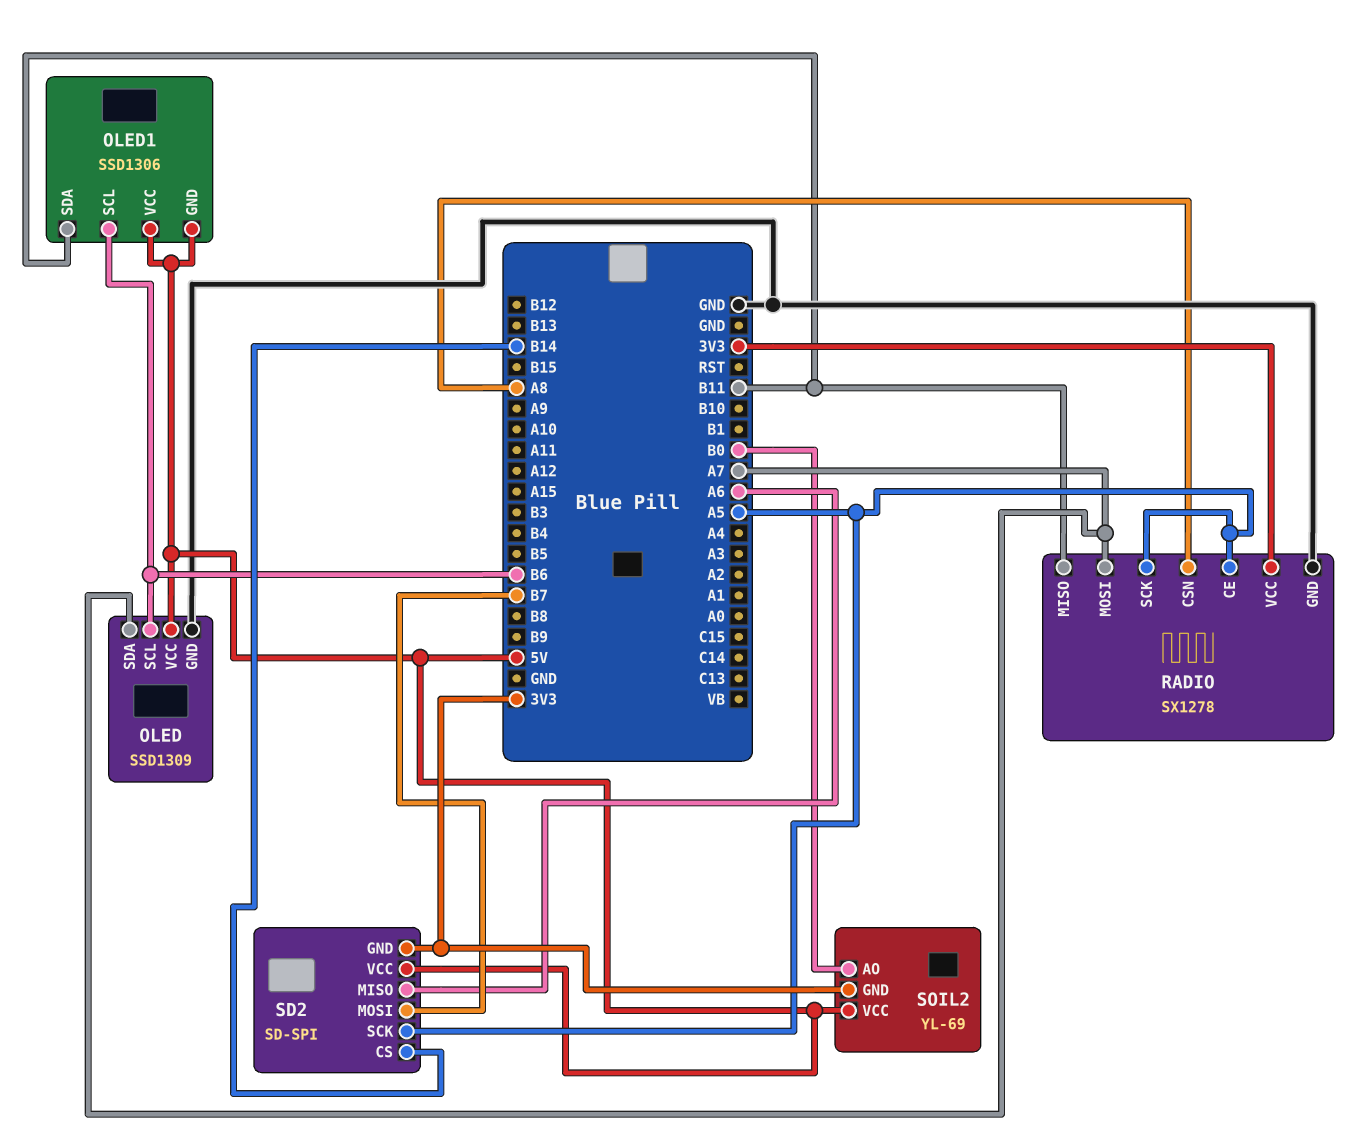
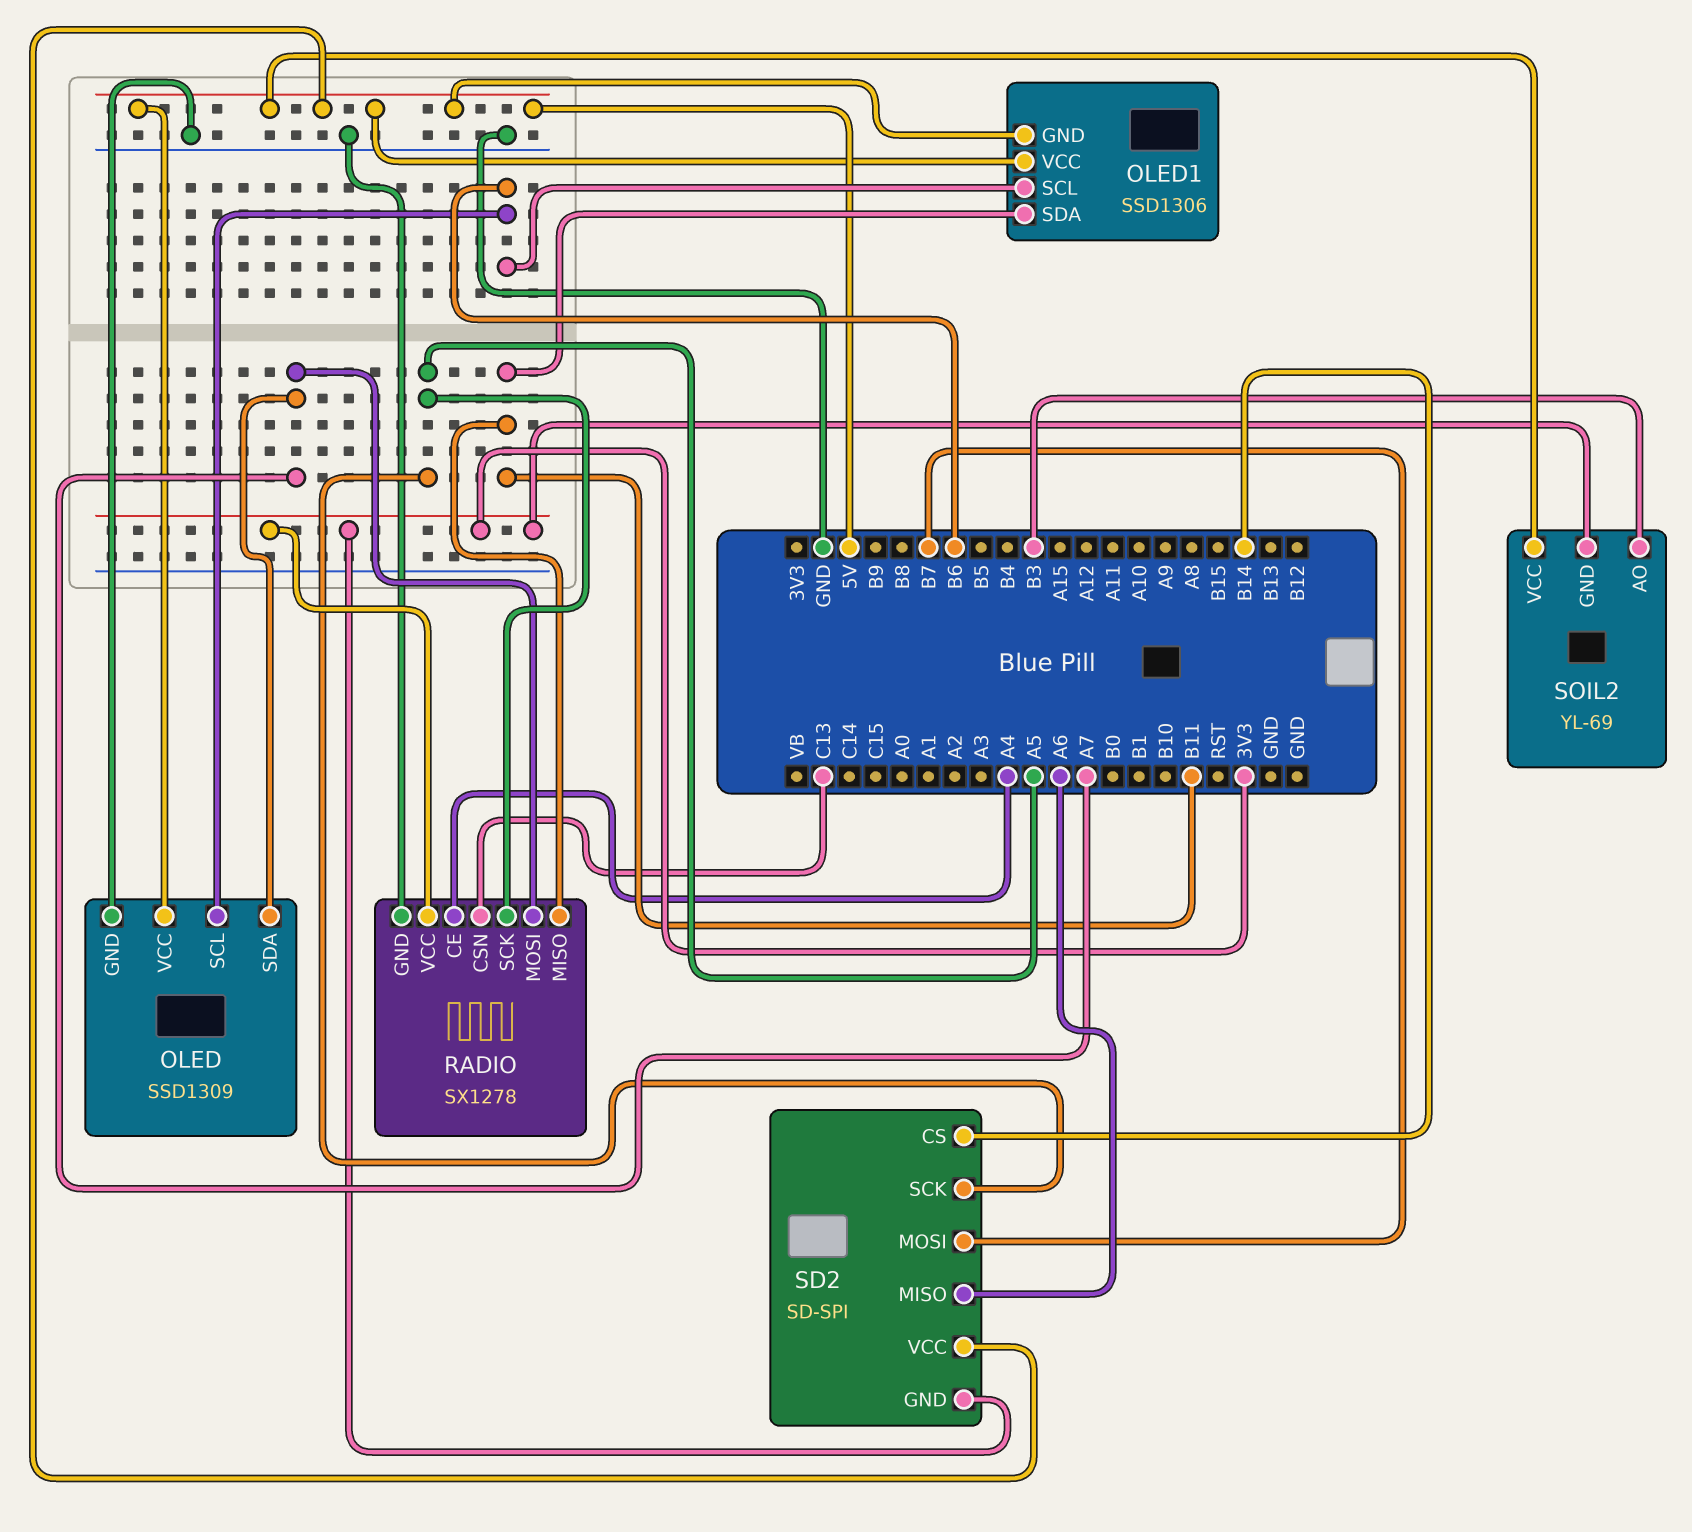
RADIO pin CE: A5 -> A4
RADIO pin CSN: A8 -> C13
SOIL2 pin AO: B0 -> B3

